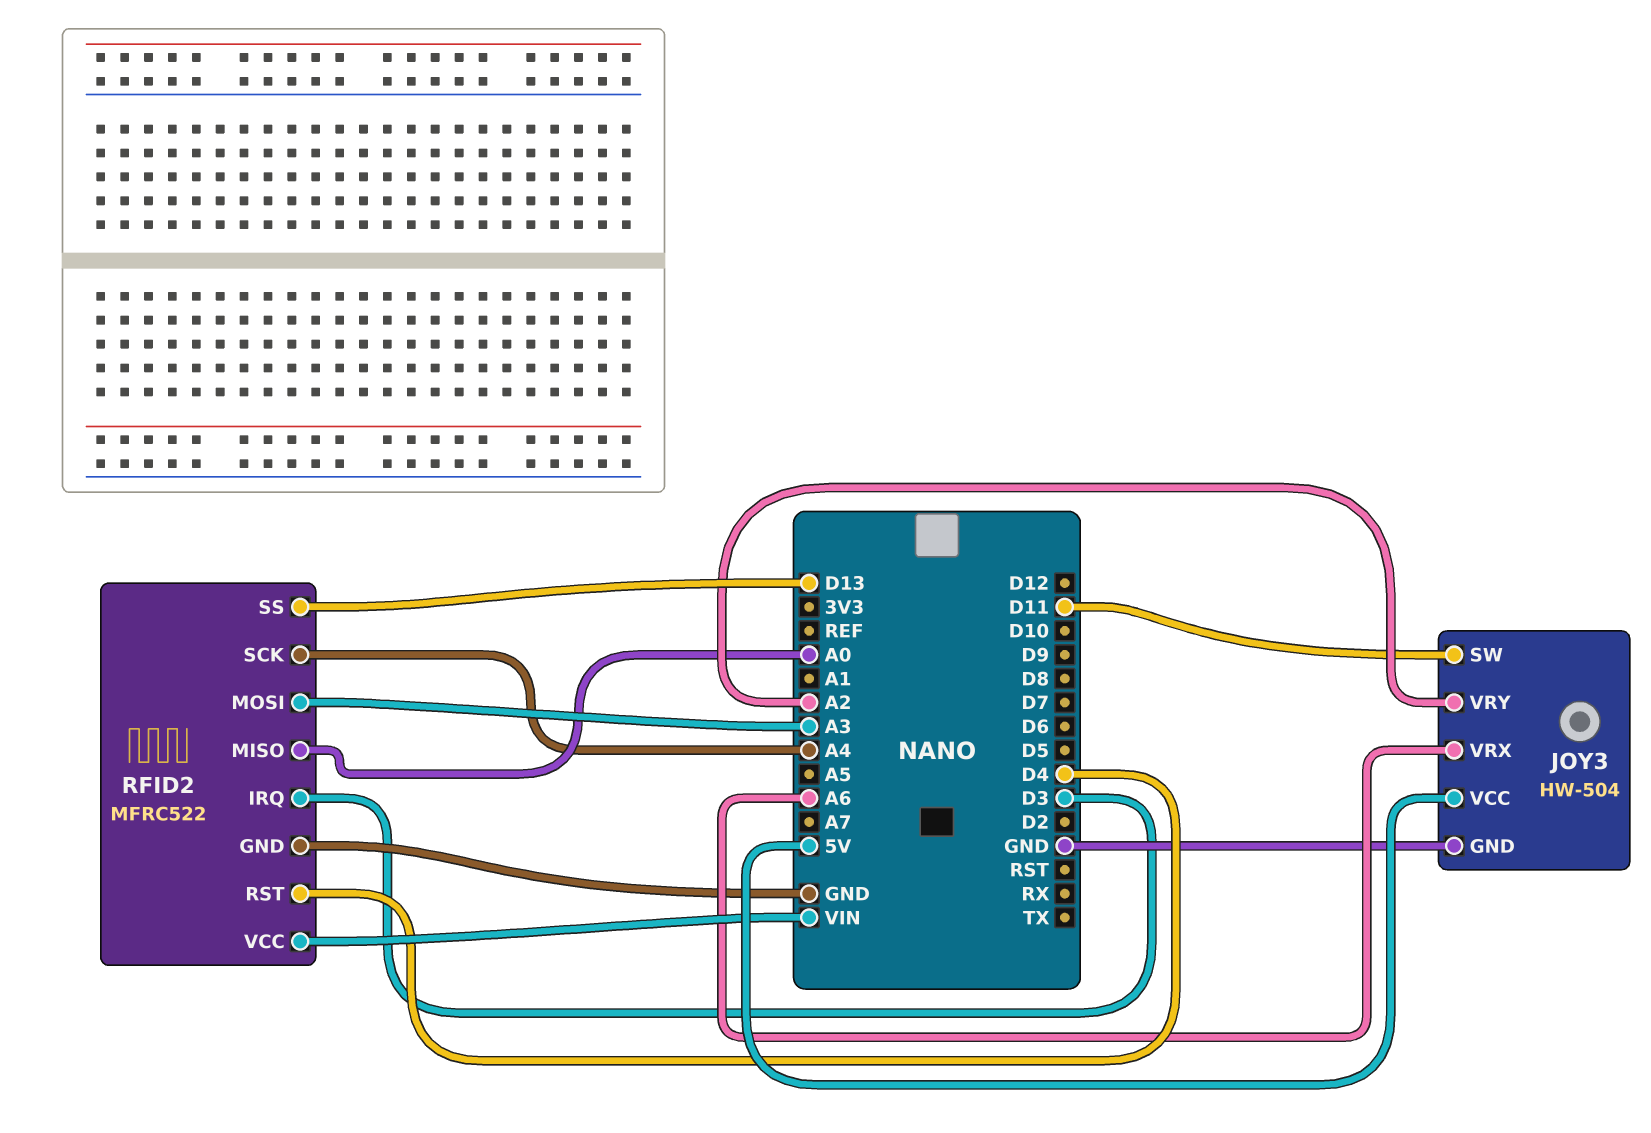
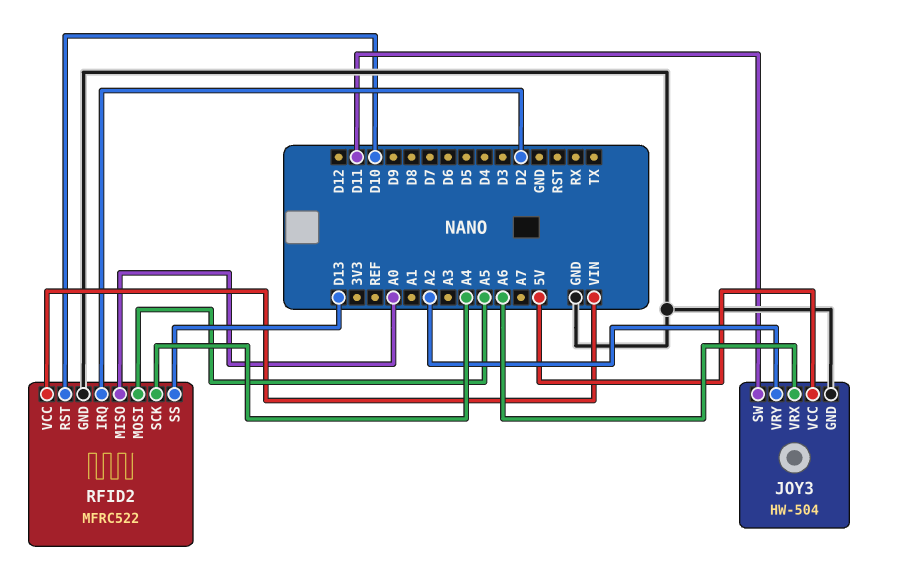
RFID2 pin IRQ: D3 -> D2
RFID2 pin MOSI: A3 -> A5
RFID2 pin RST: D4 -> D10

